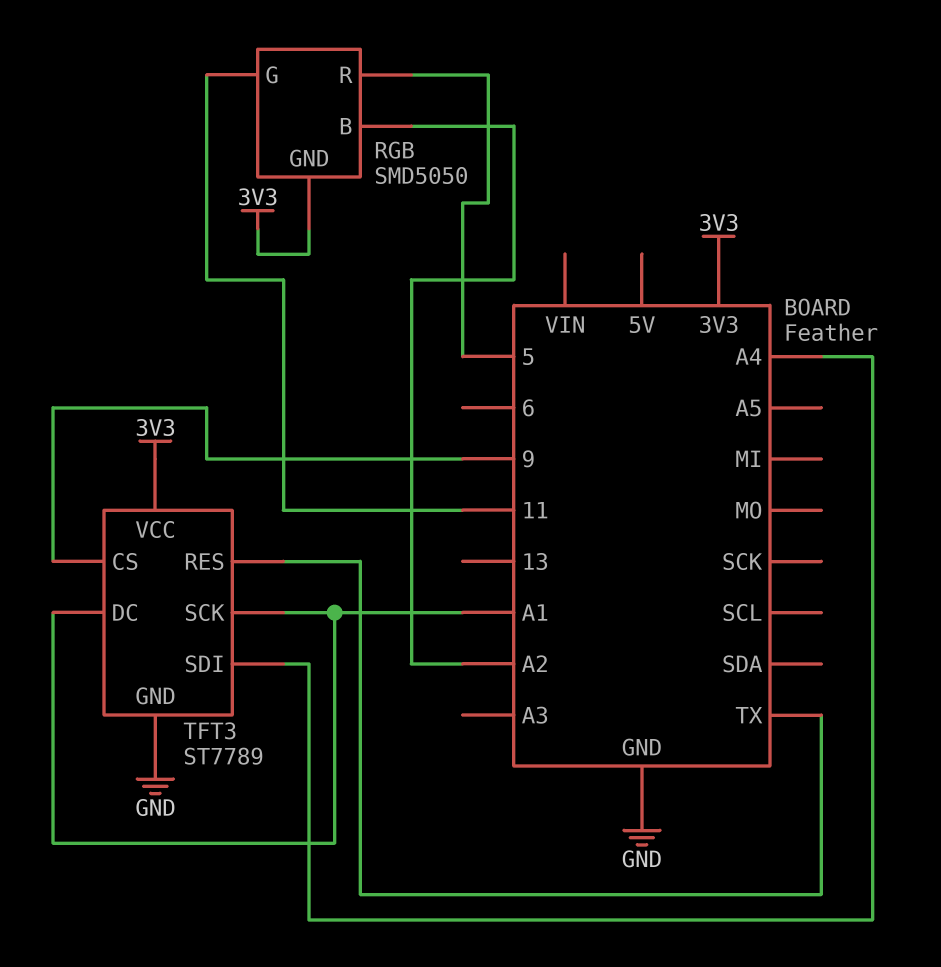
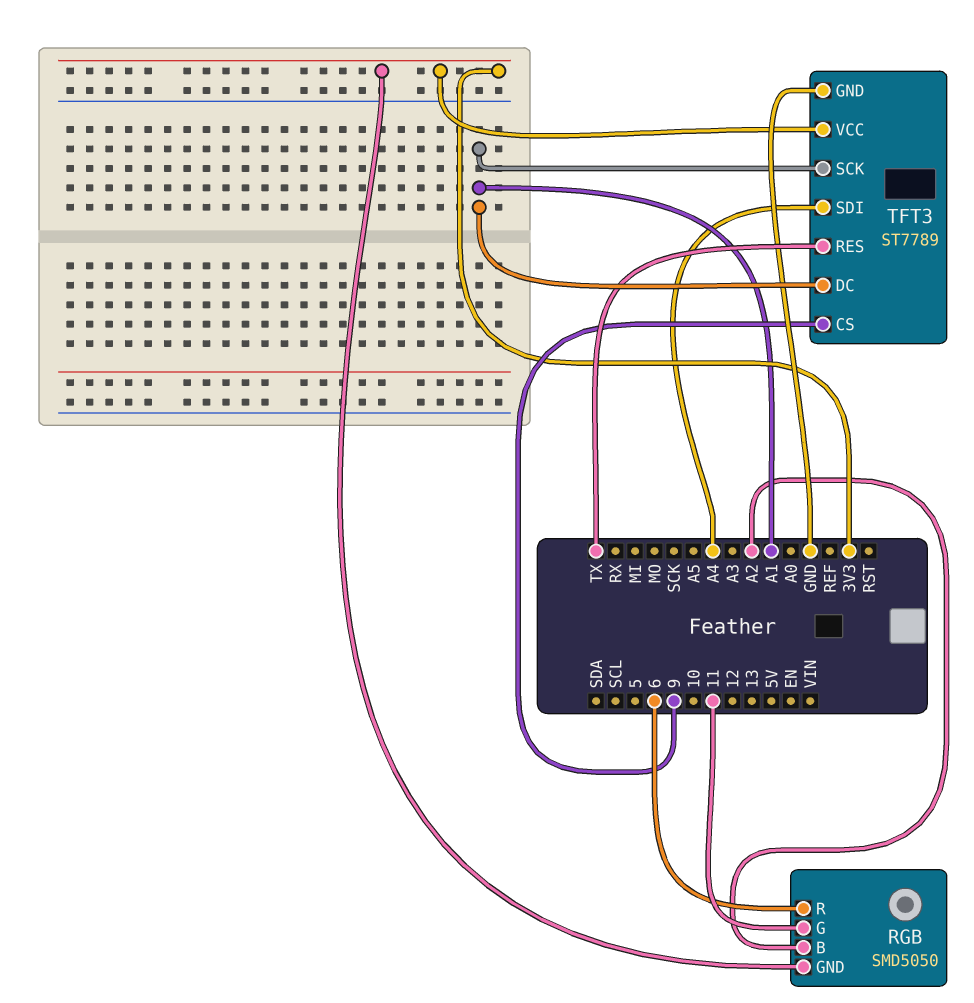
RGB pin R: 5 -> 6

